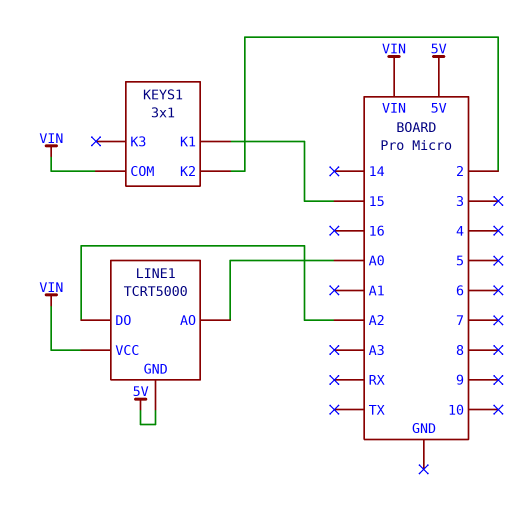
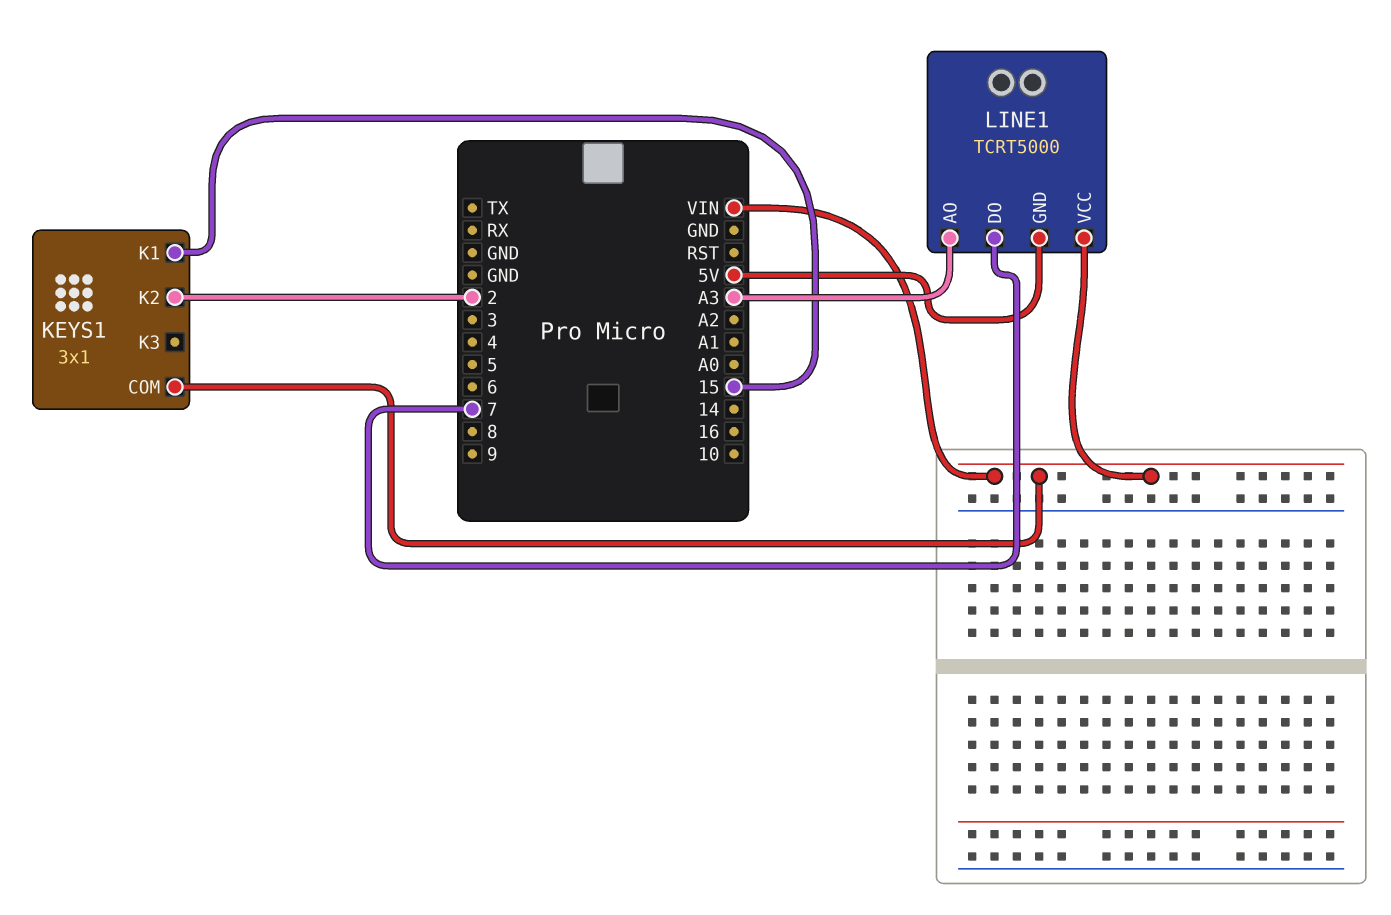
LINE1 pin AO: A0 -> A3
LINE1 pin DO: A2 -> 7

